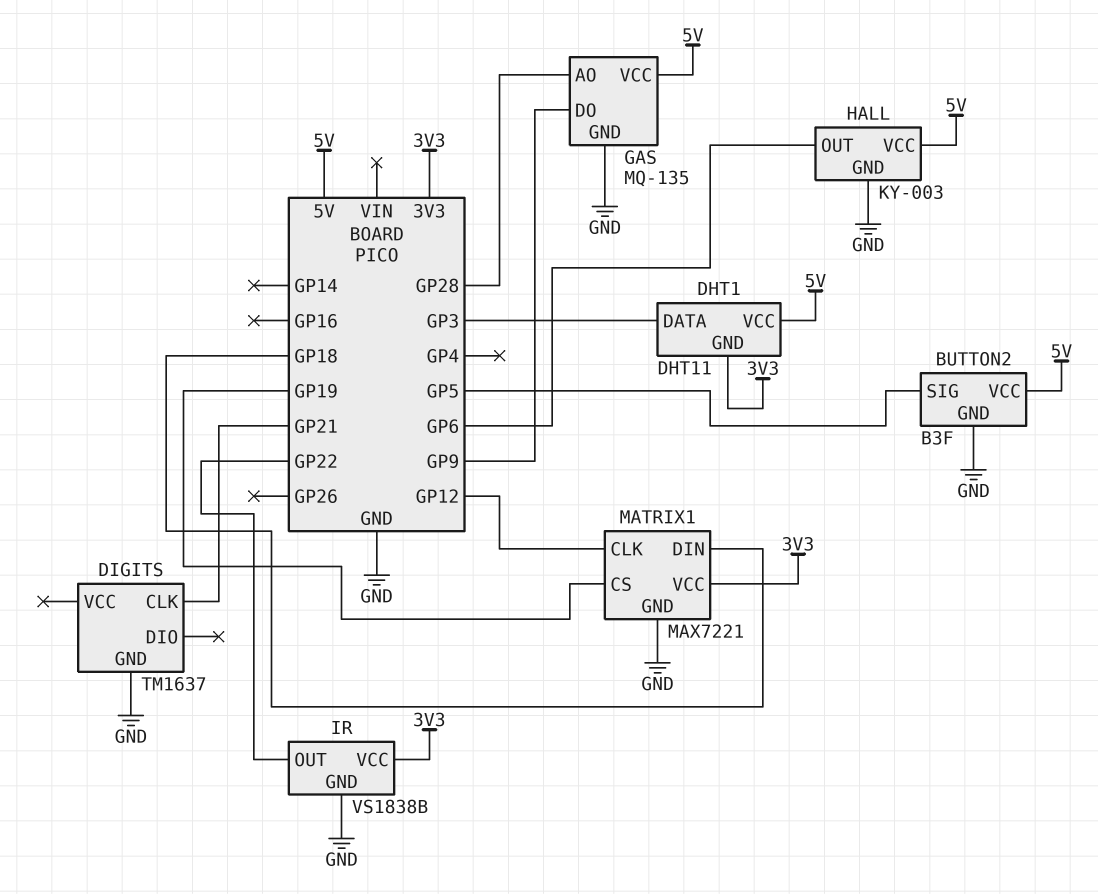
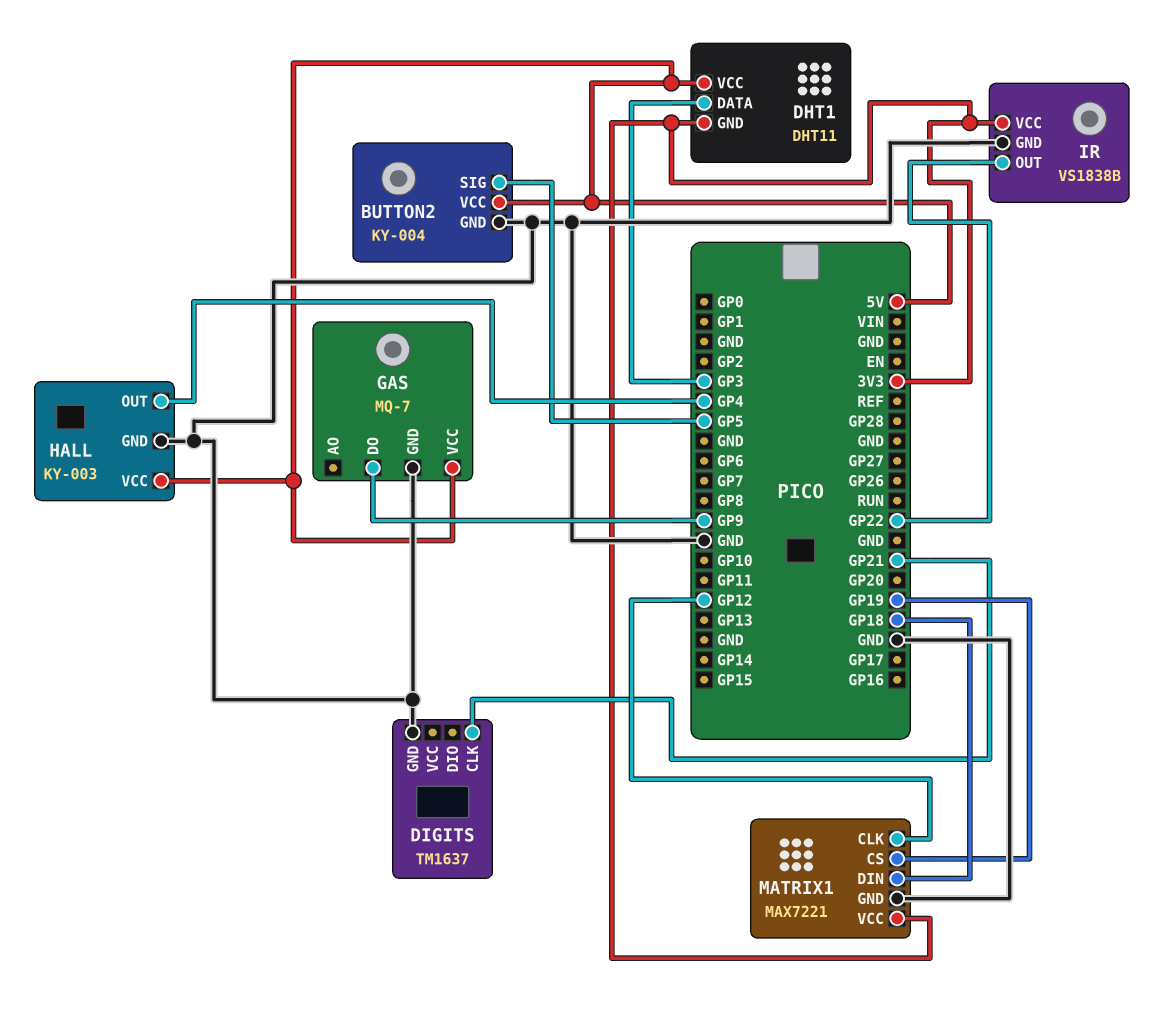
BUTTON2: B3F -> KY-004
GAS: MQ-135 -> MQ-7
GAS pin AO: GP28 -> none
HALL pin OUT: GP6 -> GP4

